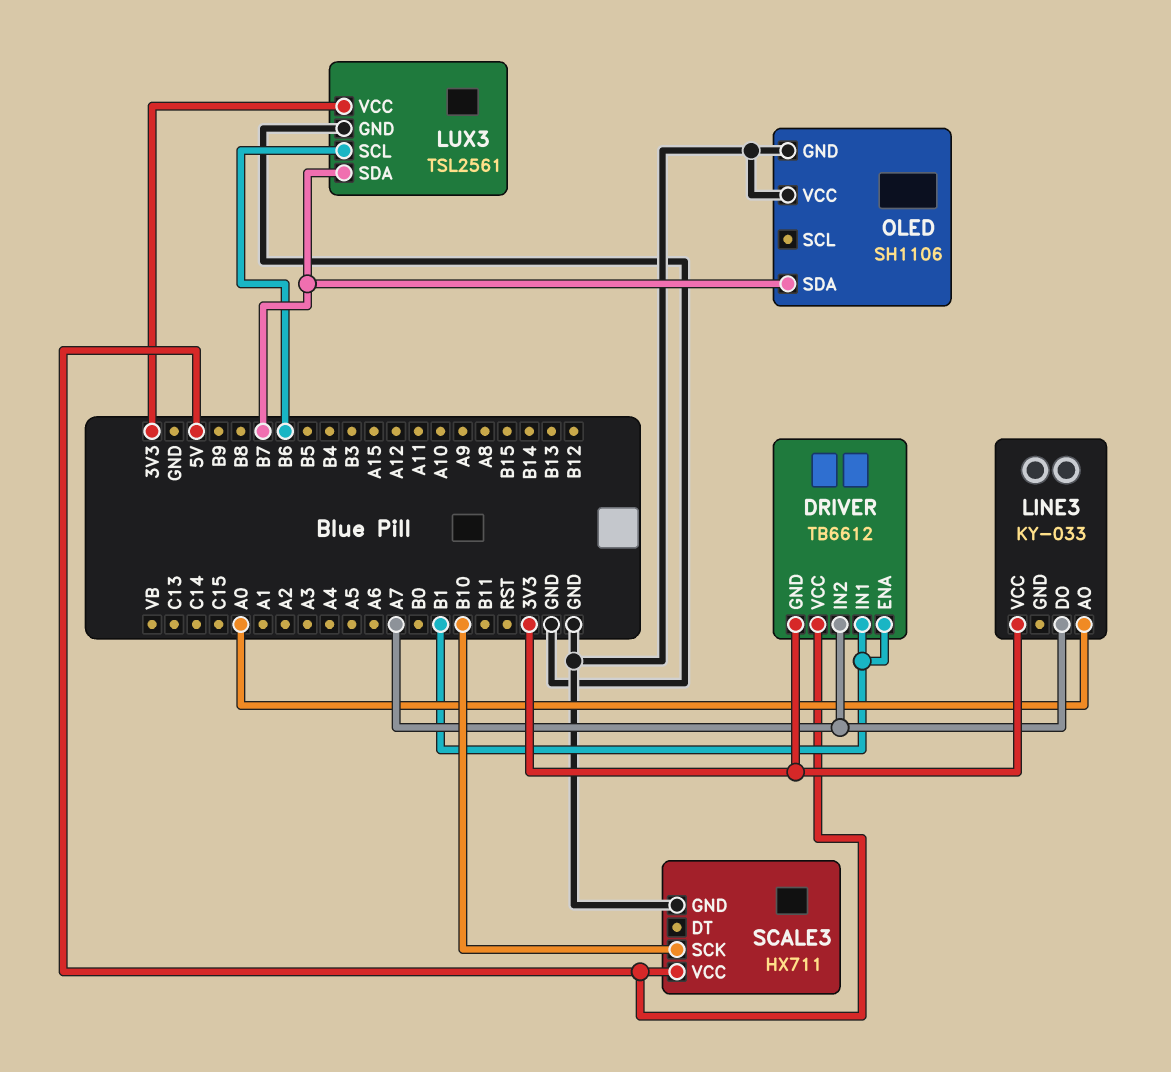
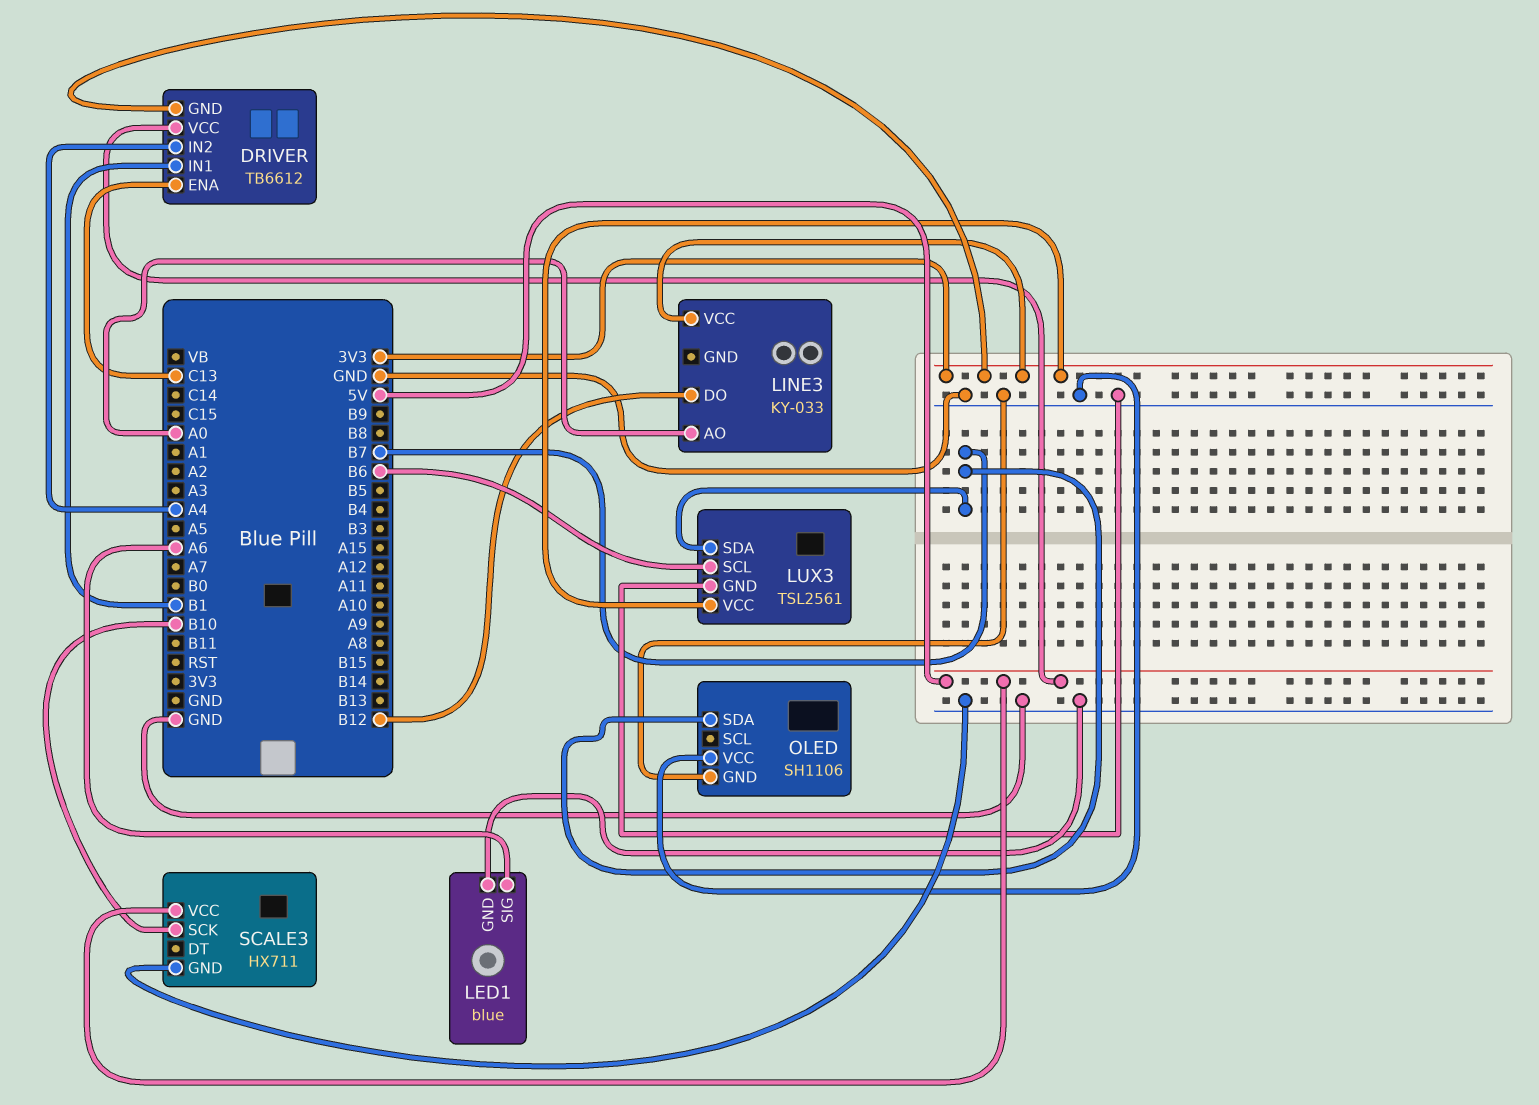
DRIVER pin ENA: B1 -> C13
DRIVER pin IN2: A7 -> A4
LED1: none -> blue
LED1 pin GND: none -> GND
LED1 pin SIG: none -> A6
LINE3 pin DO: A7 -> B12

